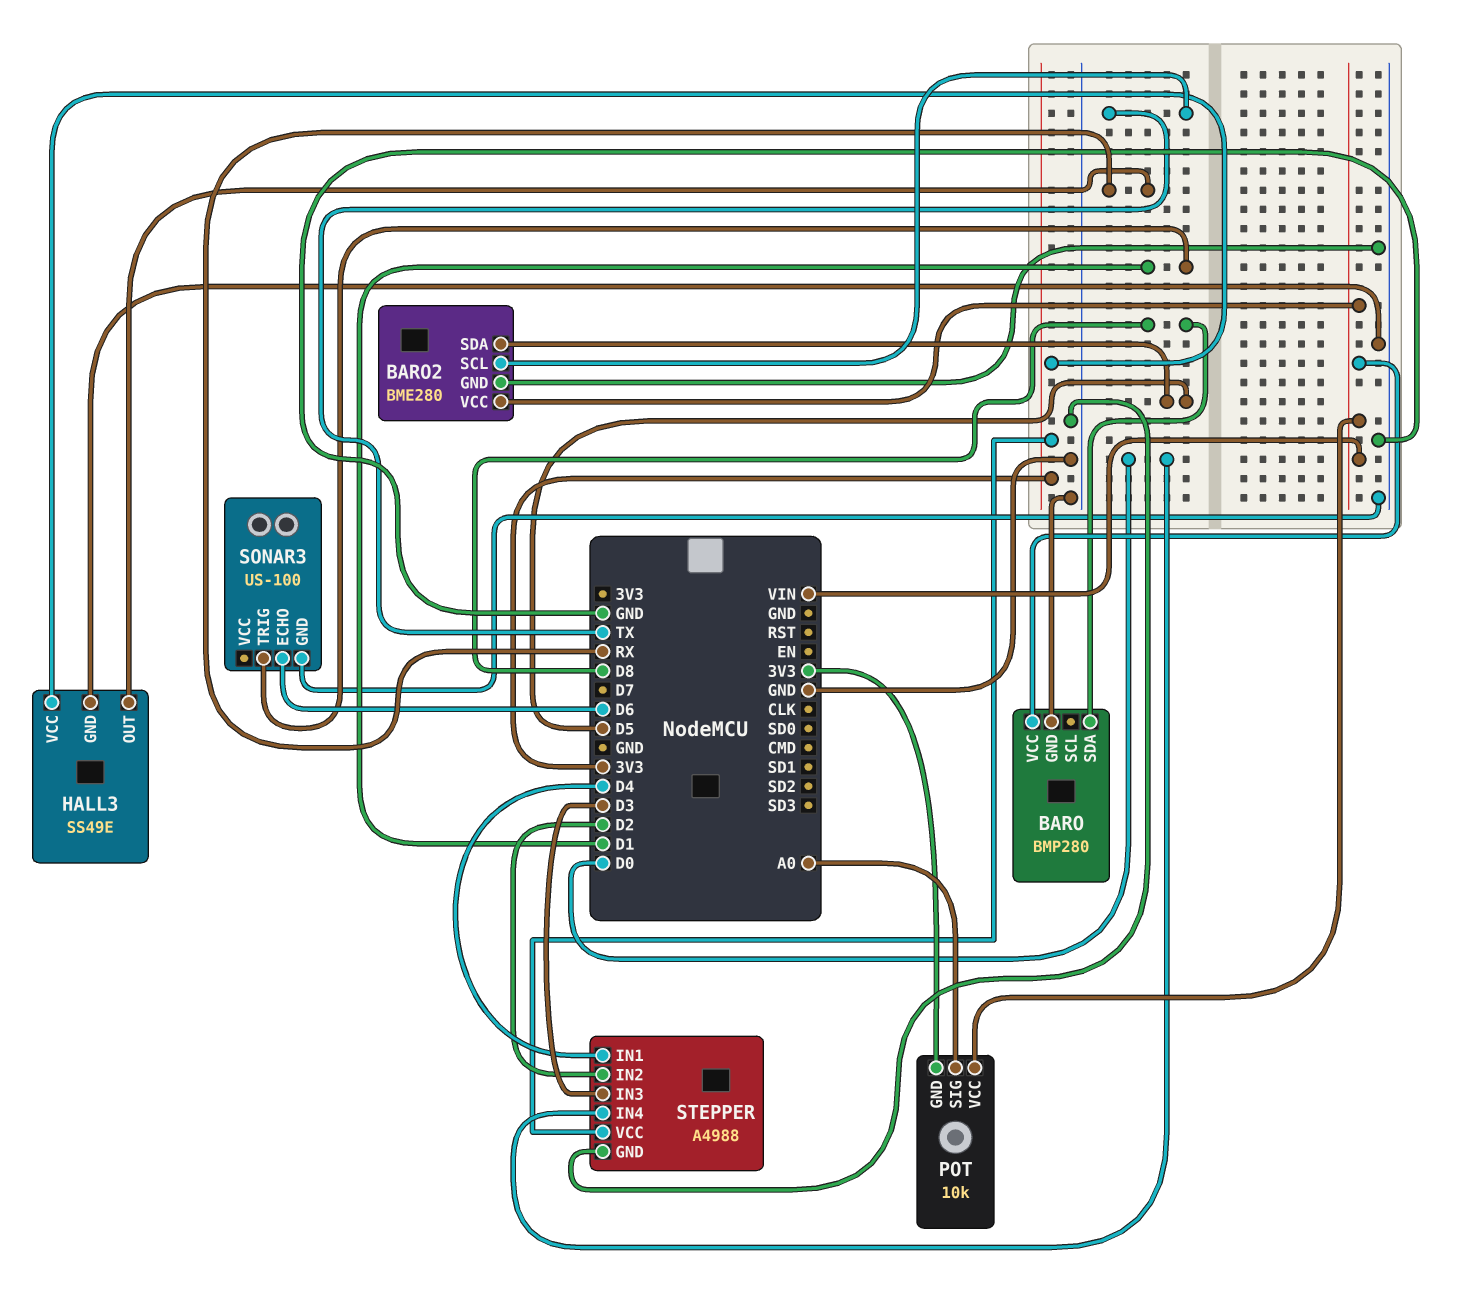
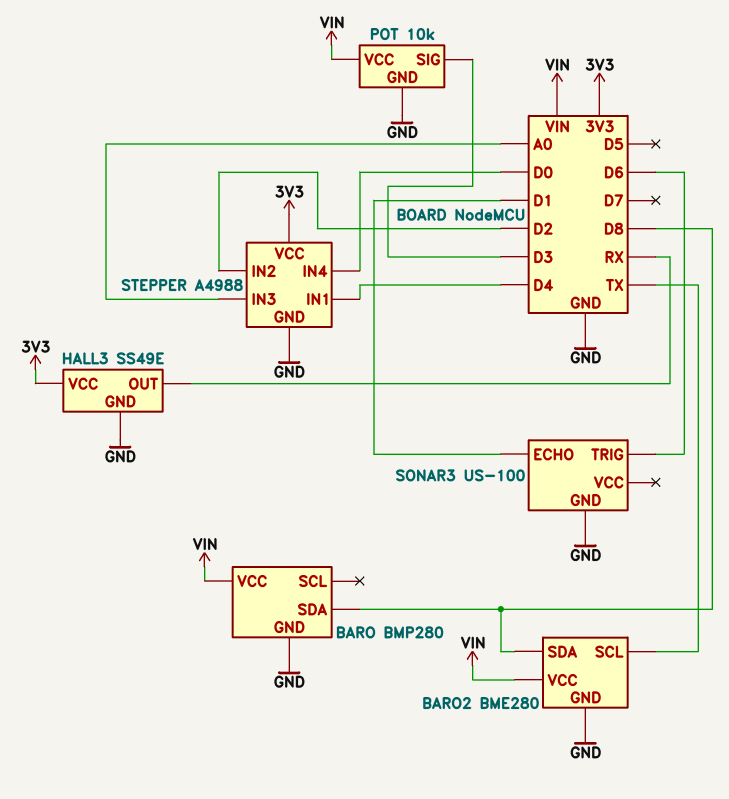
BARO2 pin SDA: D5 -> D8
POT pin GND: 3V3 -> GND
POT pin SIG: A0 -> D3
SONAR3 pin ECHO: D6 -> D1
SONAR3 pin TRIG: D1 -> D6
STEPPER pin IN3: D3 -> A0

